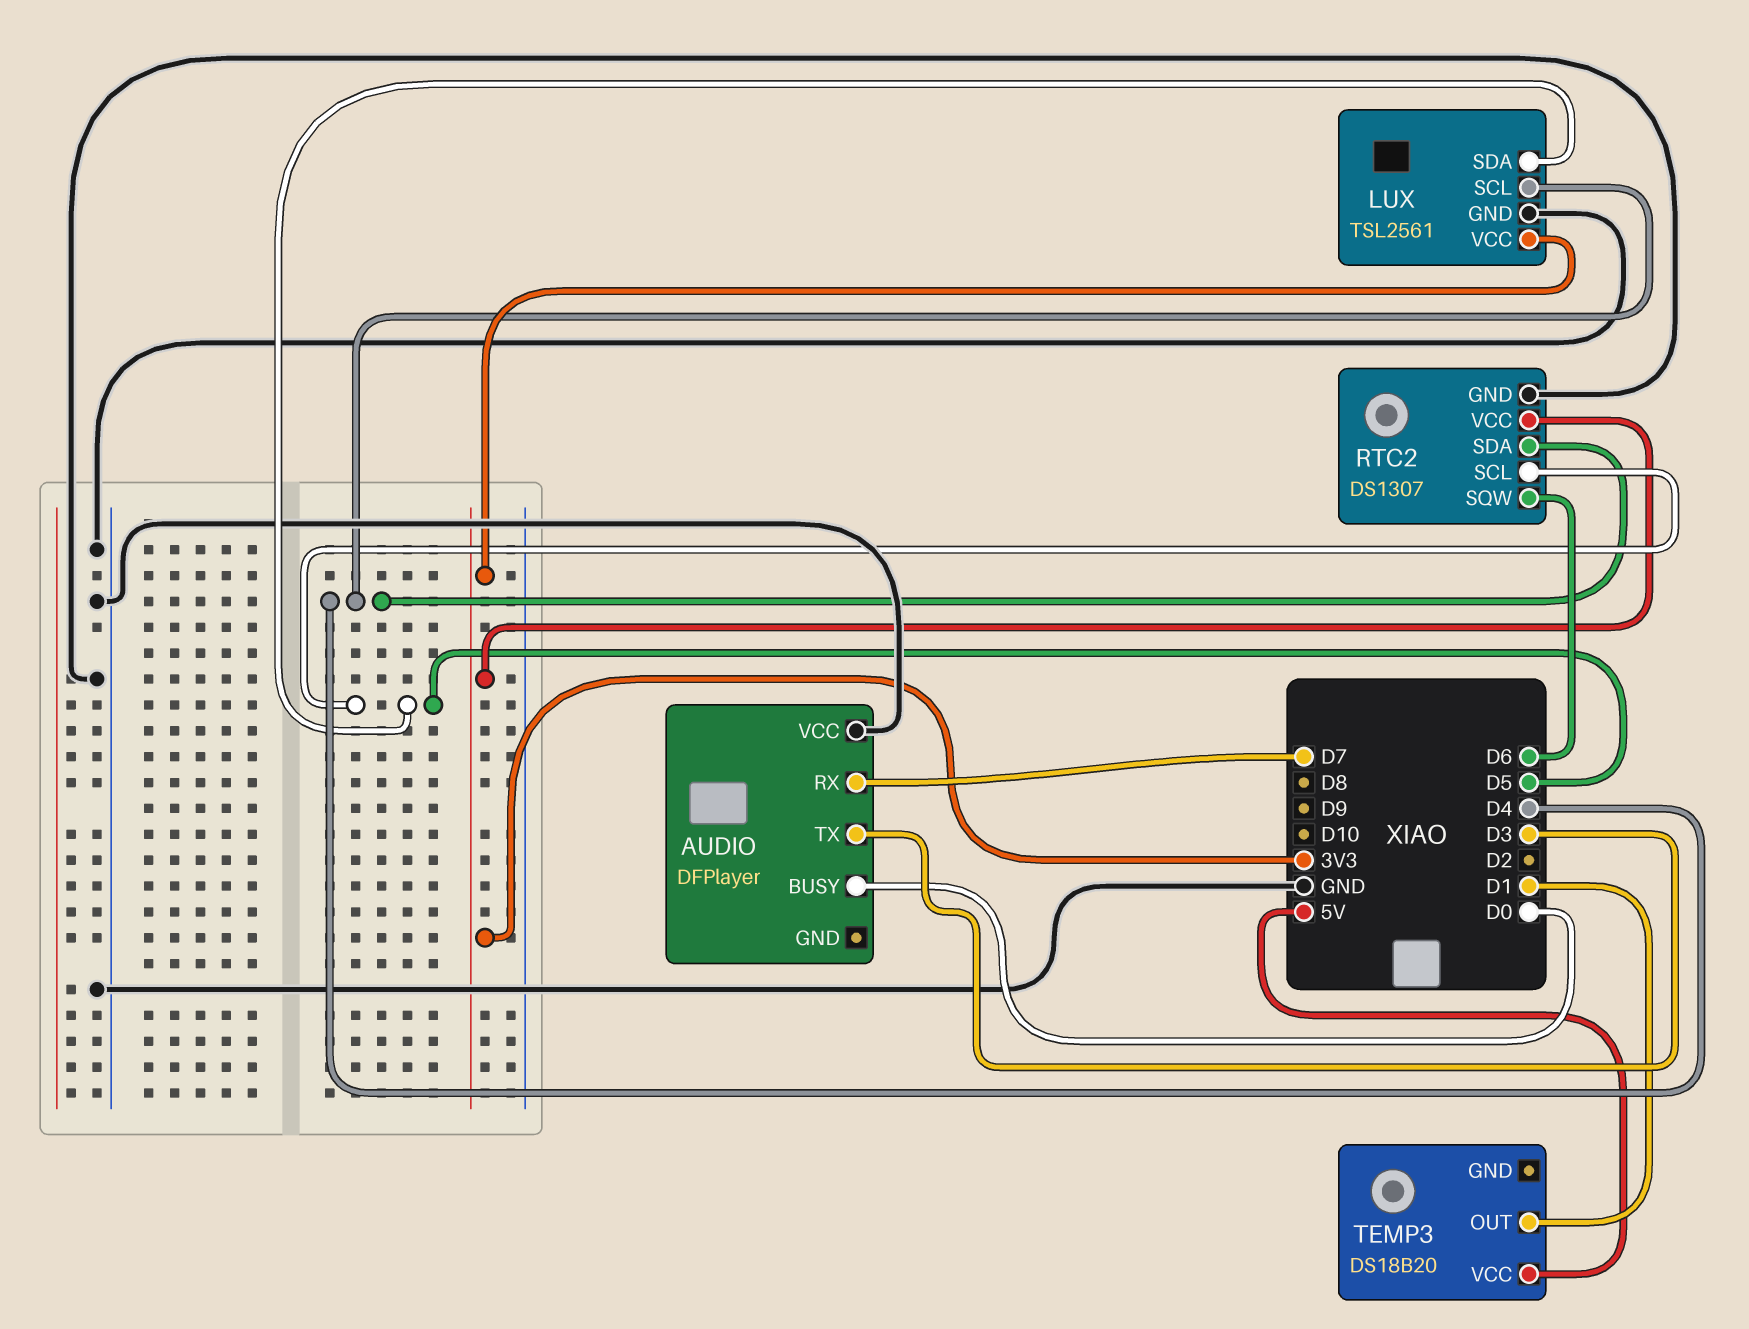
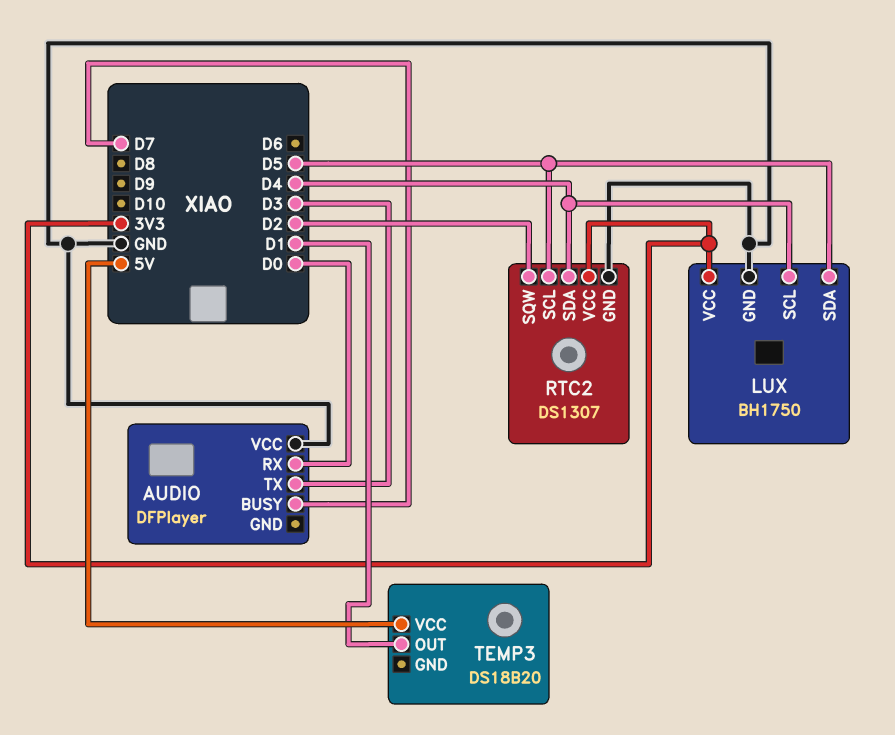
AUDIO pin BUSY: D0 -> D7
AUDIO pin RX: D7 -> D0
LUX: TSL2561 -> BH1750
RTC2 pin SQW: D6 -> D2

